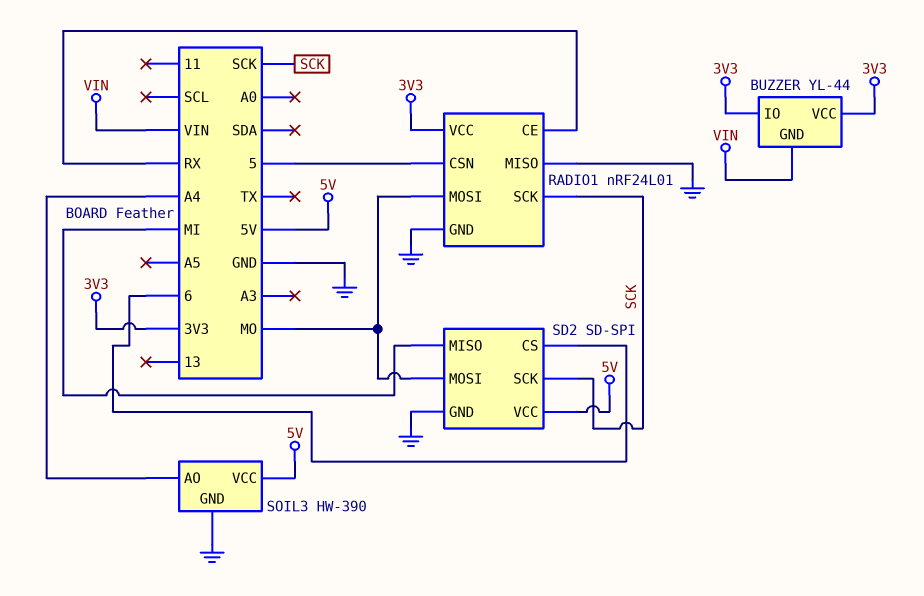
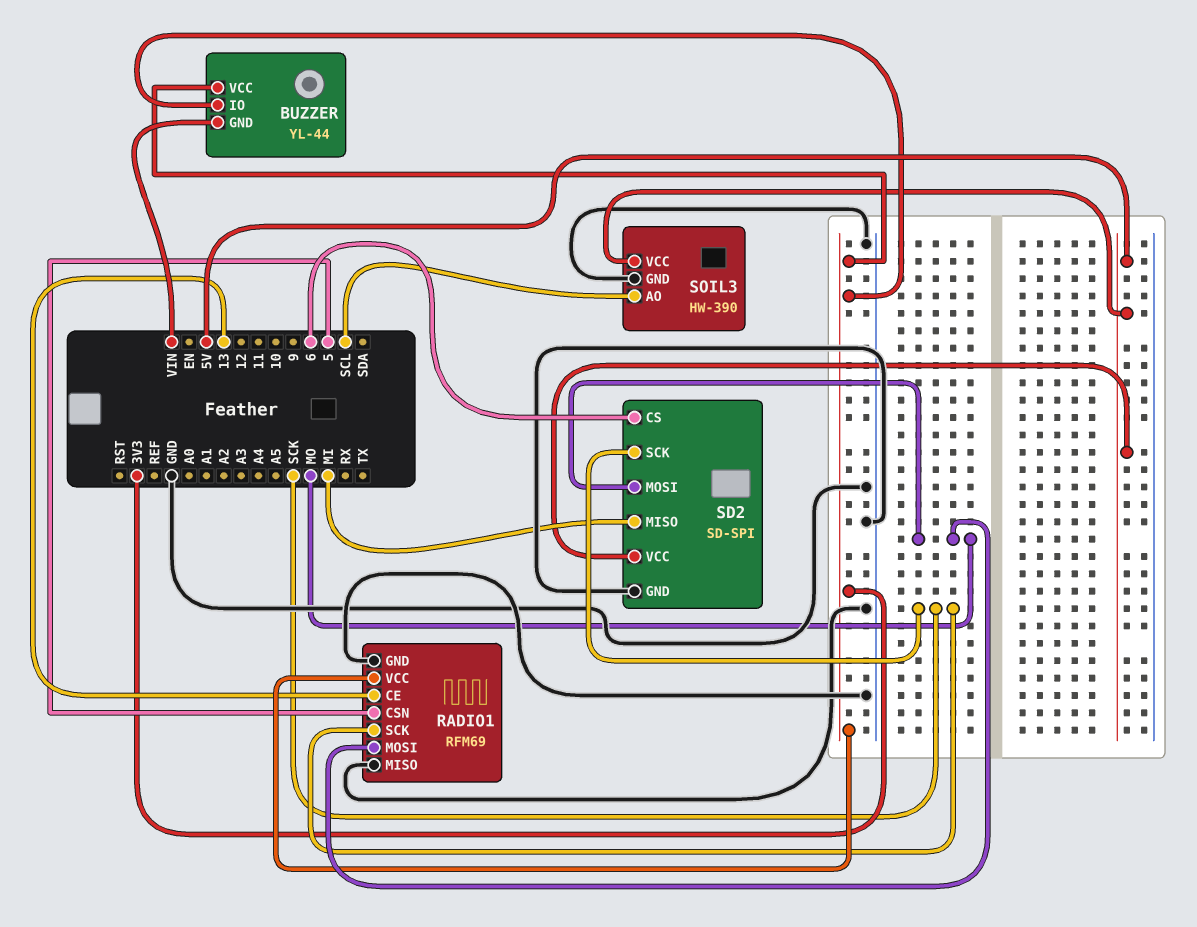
RADIO1: nRF24L01 -> RFM69
RADIO1 pin CE: RX -> 13
SOIL3 pin AO: A4 -> SCL

